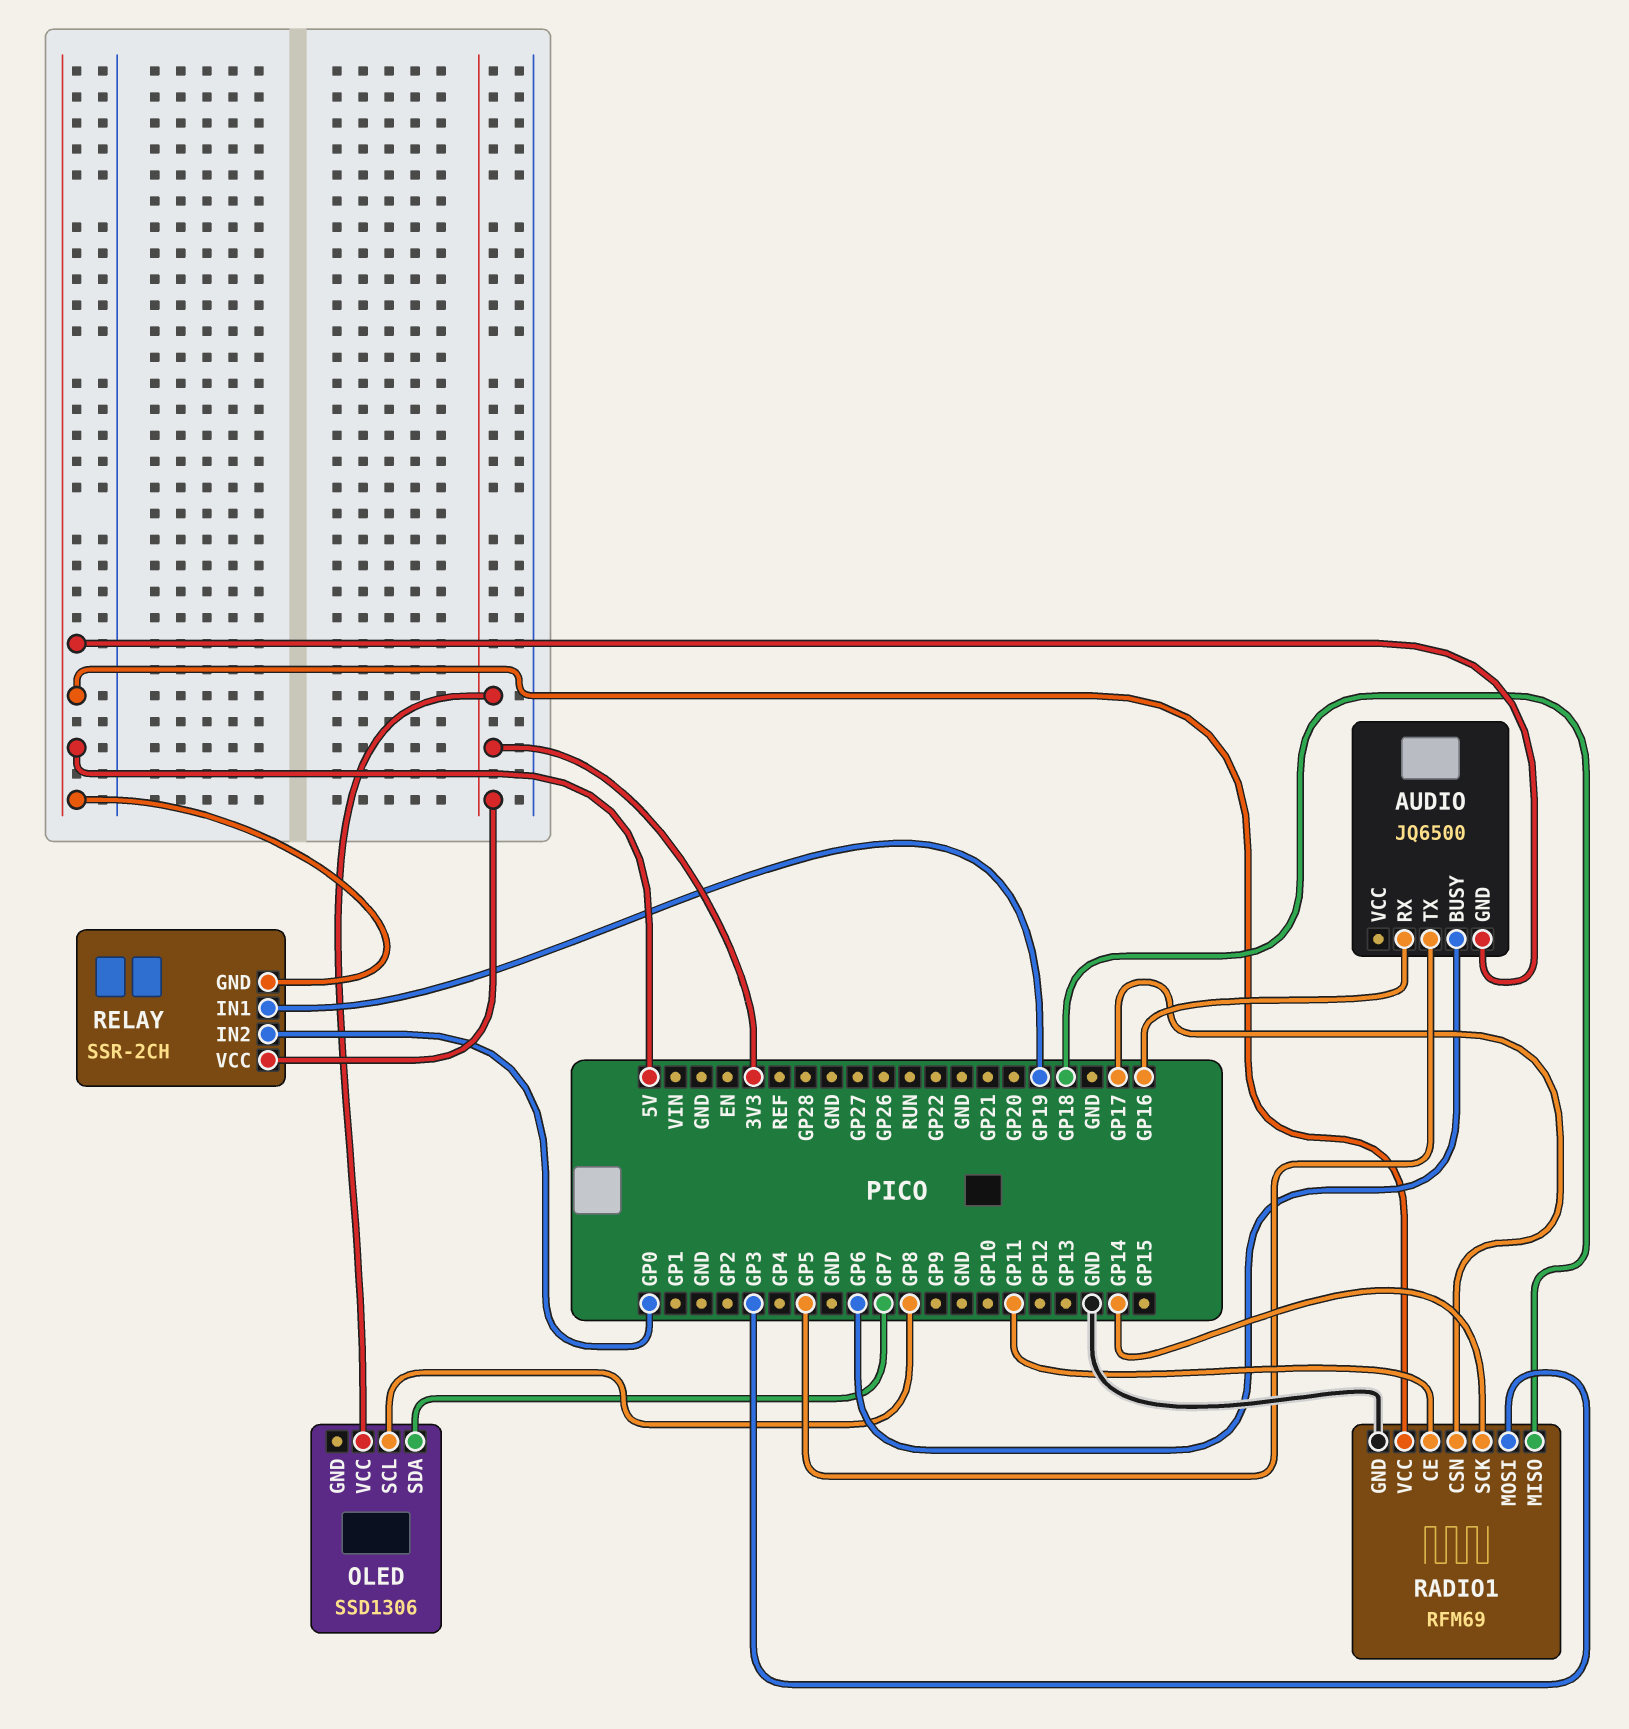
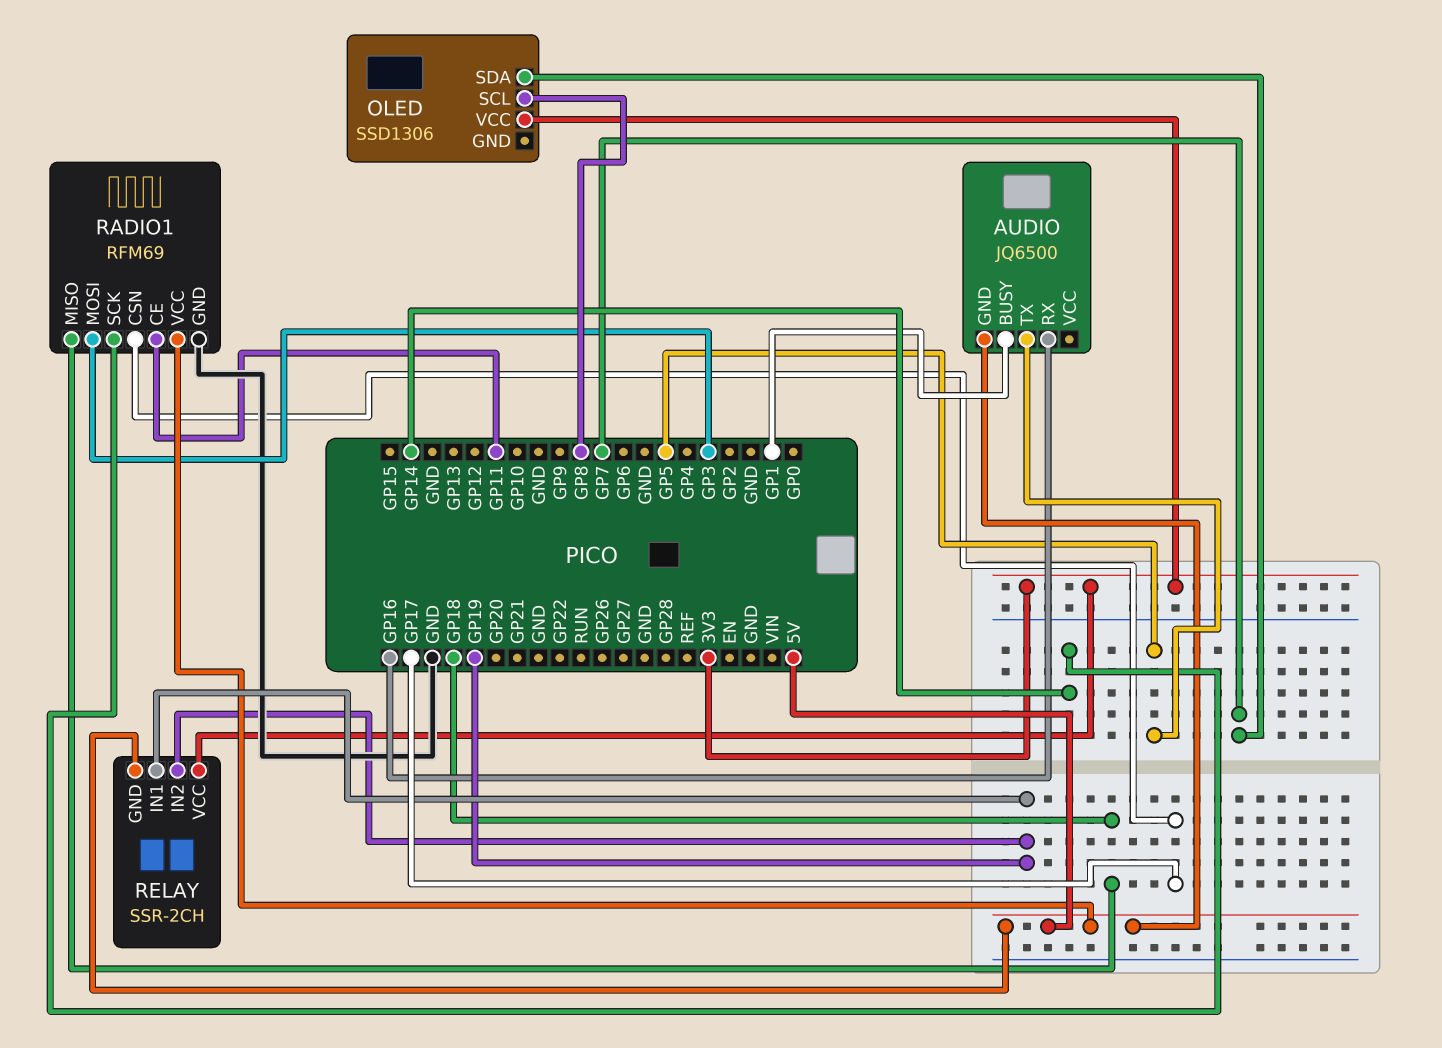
AUDIO pin BUSY: GP6 -> GP1
RELAY pin IN2: GP0 -> GP19

